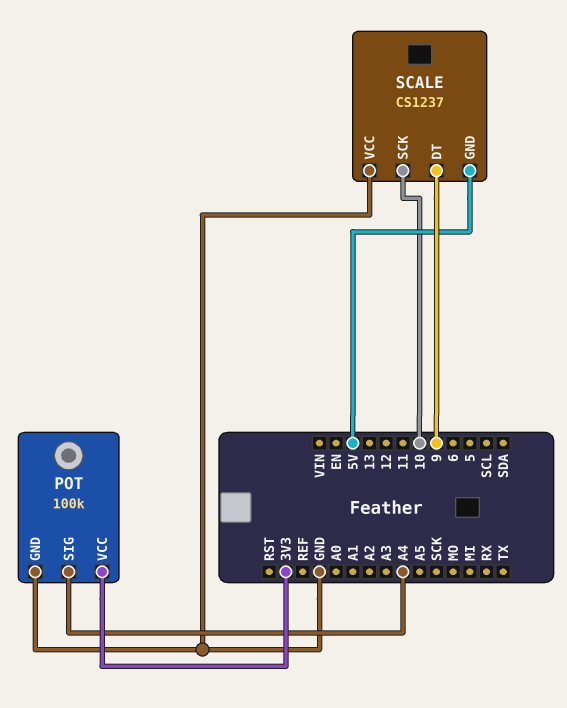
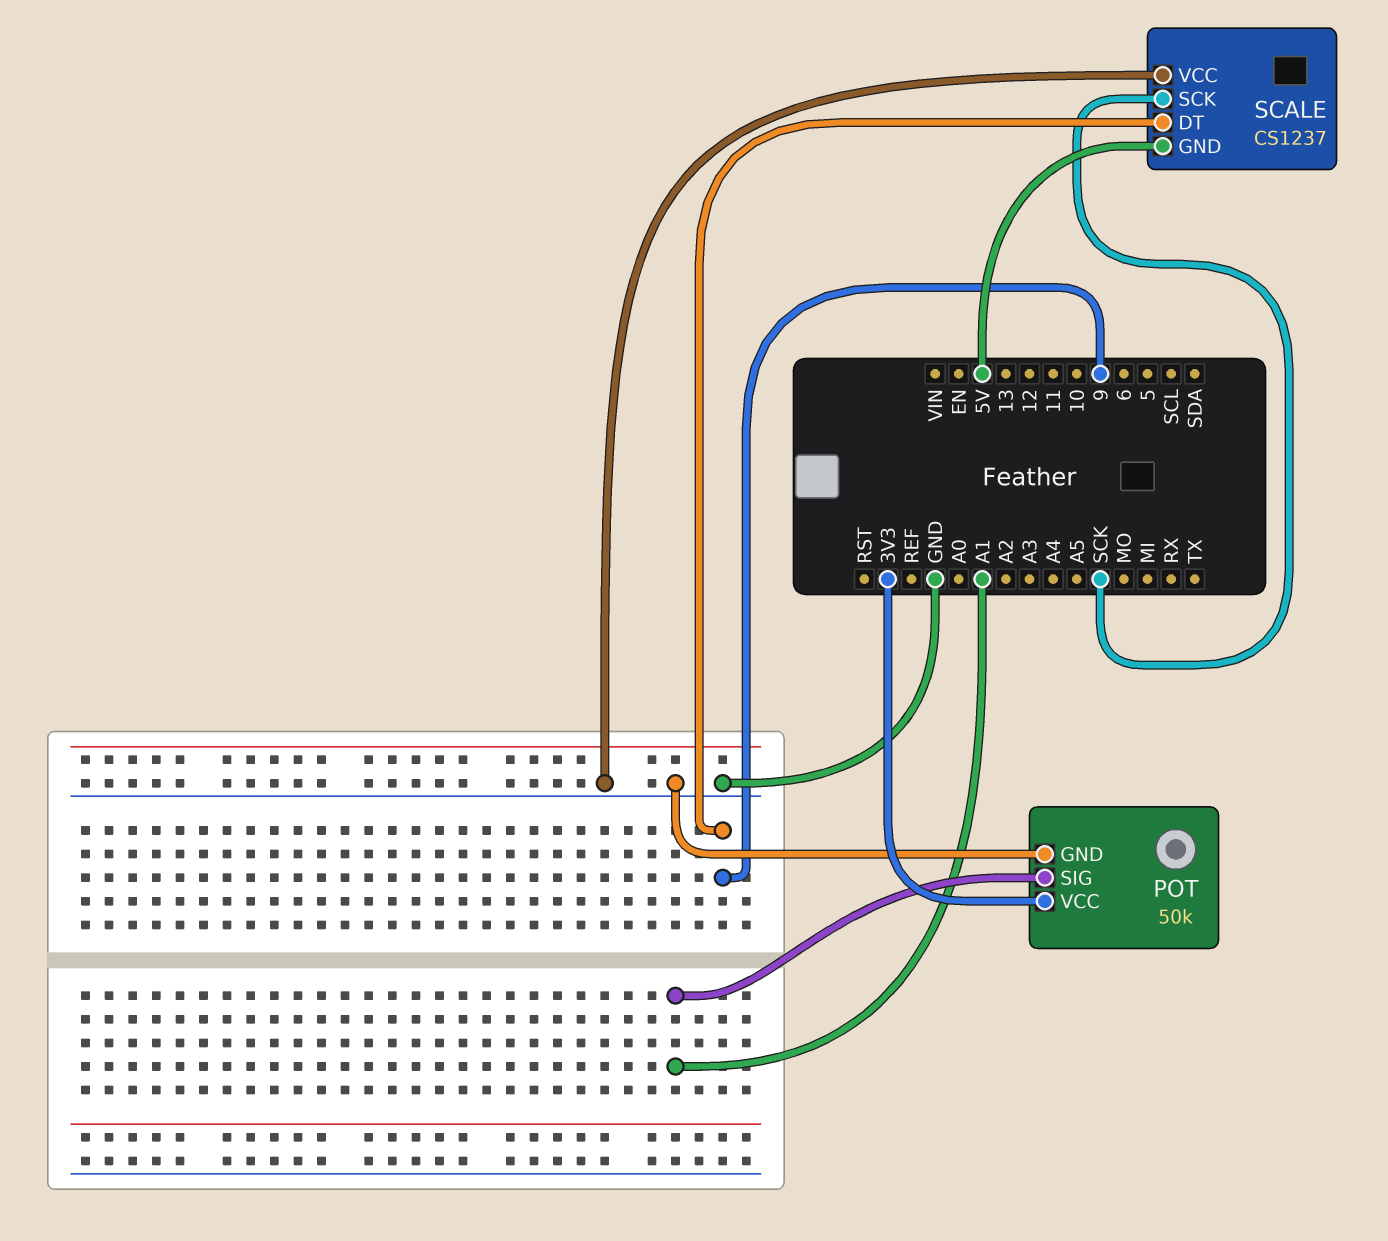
POT: 100k -> 50k
POT pin SIG: A4 -> A1
SCALE pin SCK: 10 -> SCK

